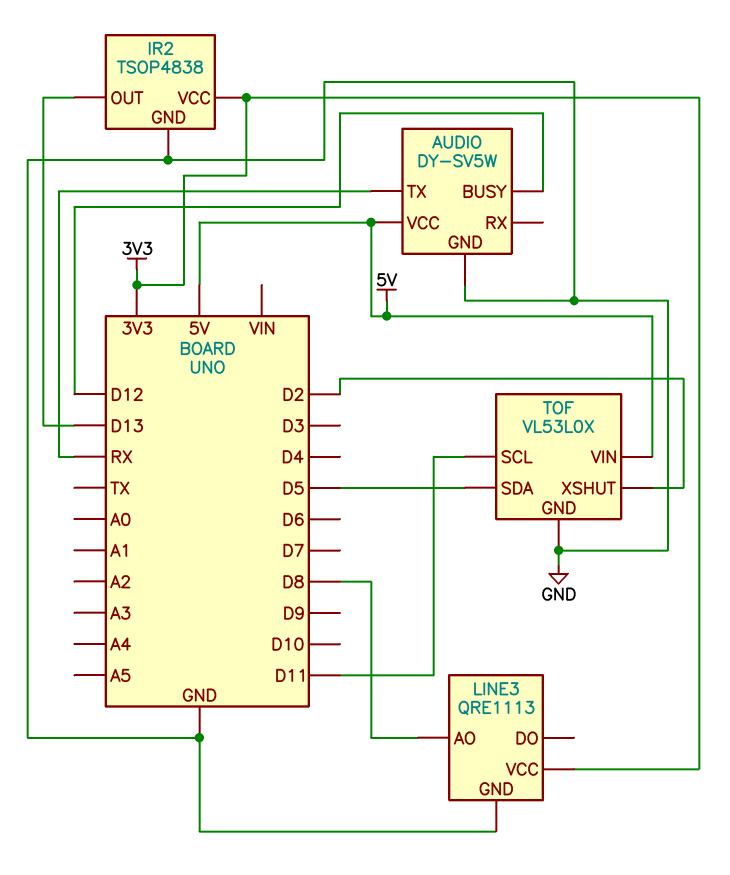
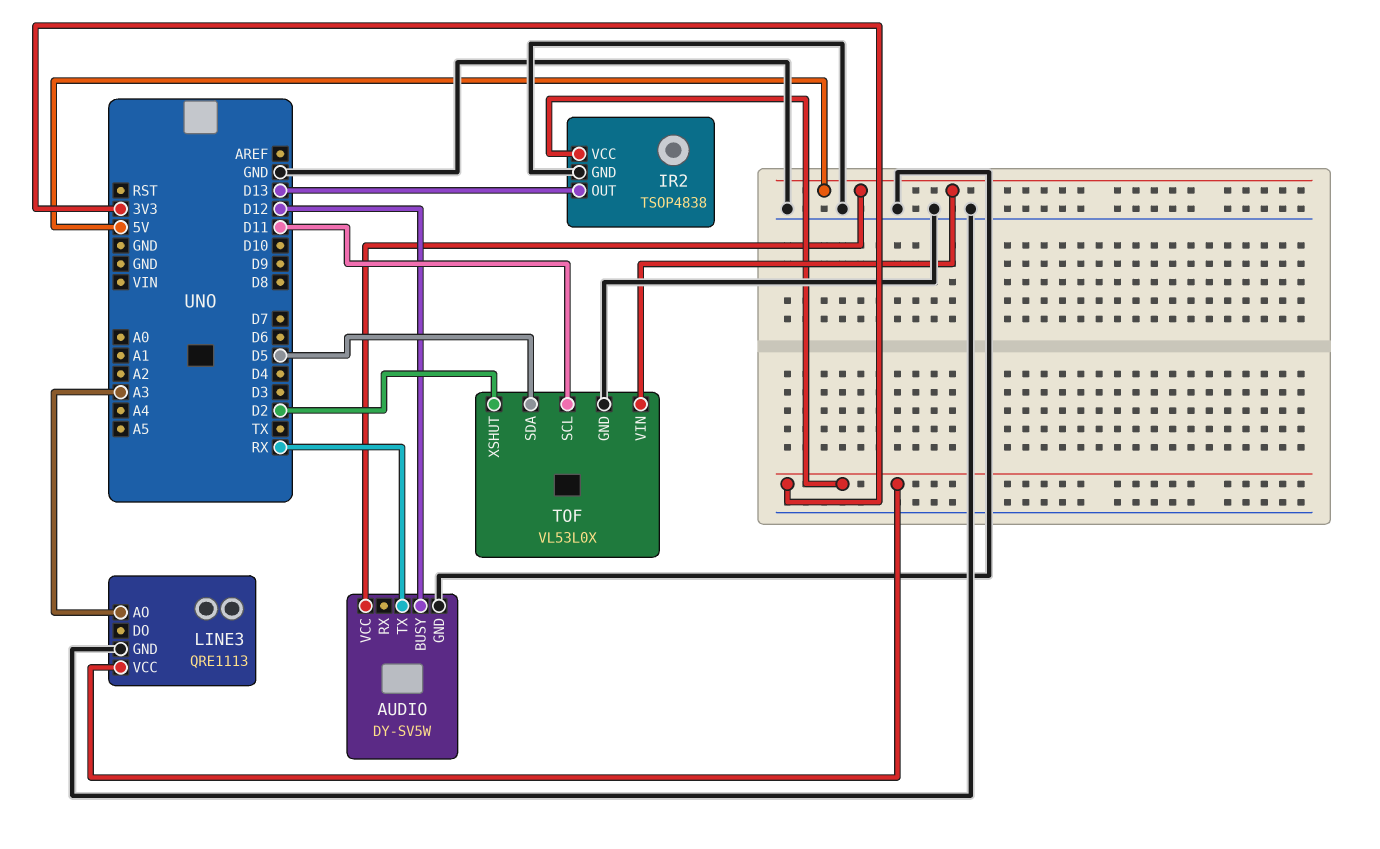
LINE3 pin AO: D8 -> A3

